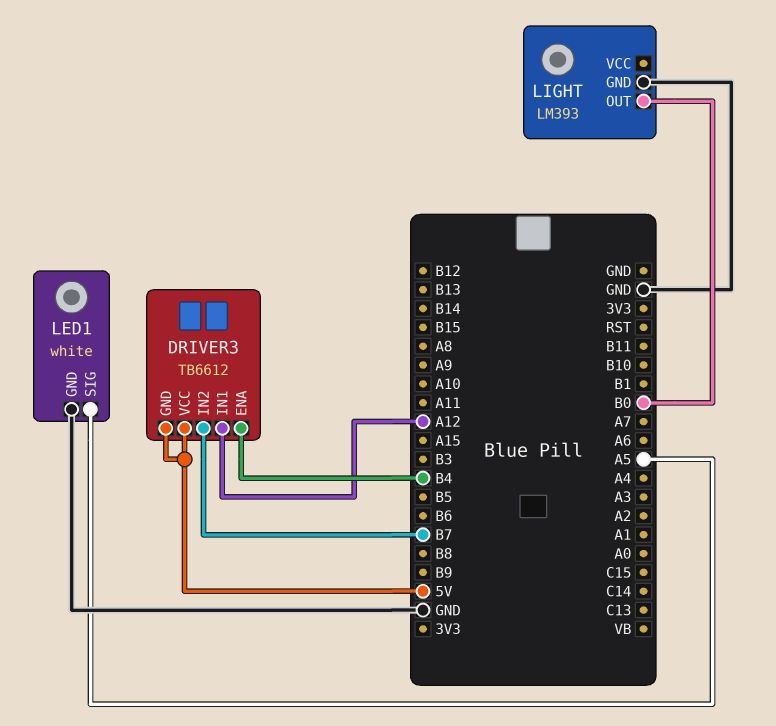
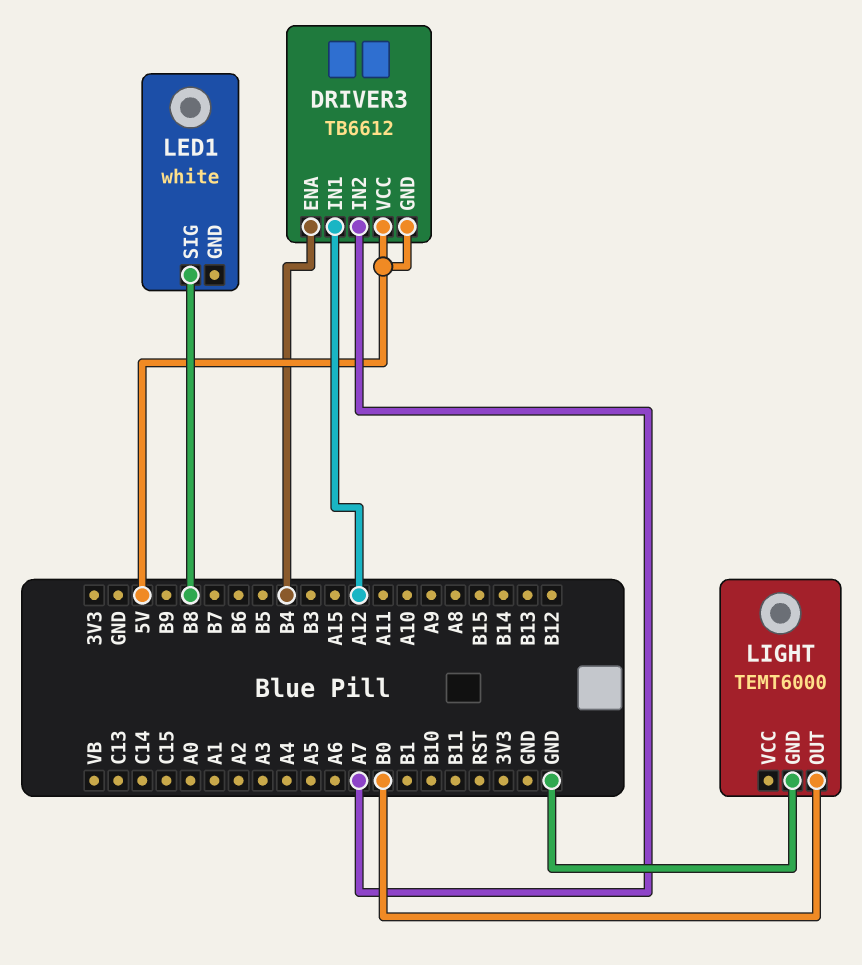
DRIVER3 pin IN2: B7 -> A7
LED1 pin GND: GND -> none
LED1 pin SIG: A5 -> B8
LIGHT: LM393 -> TEMT6000

